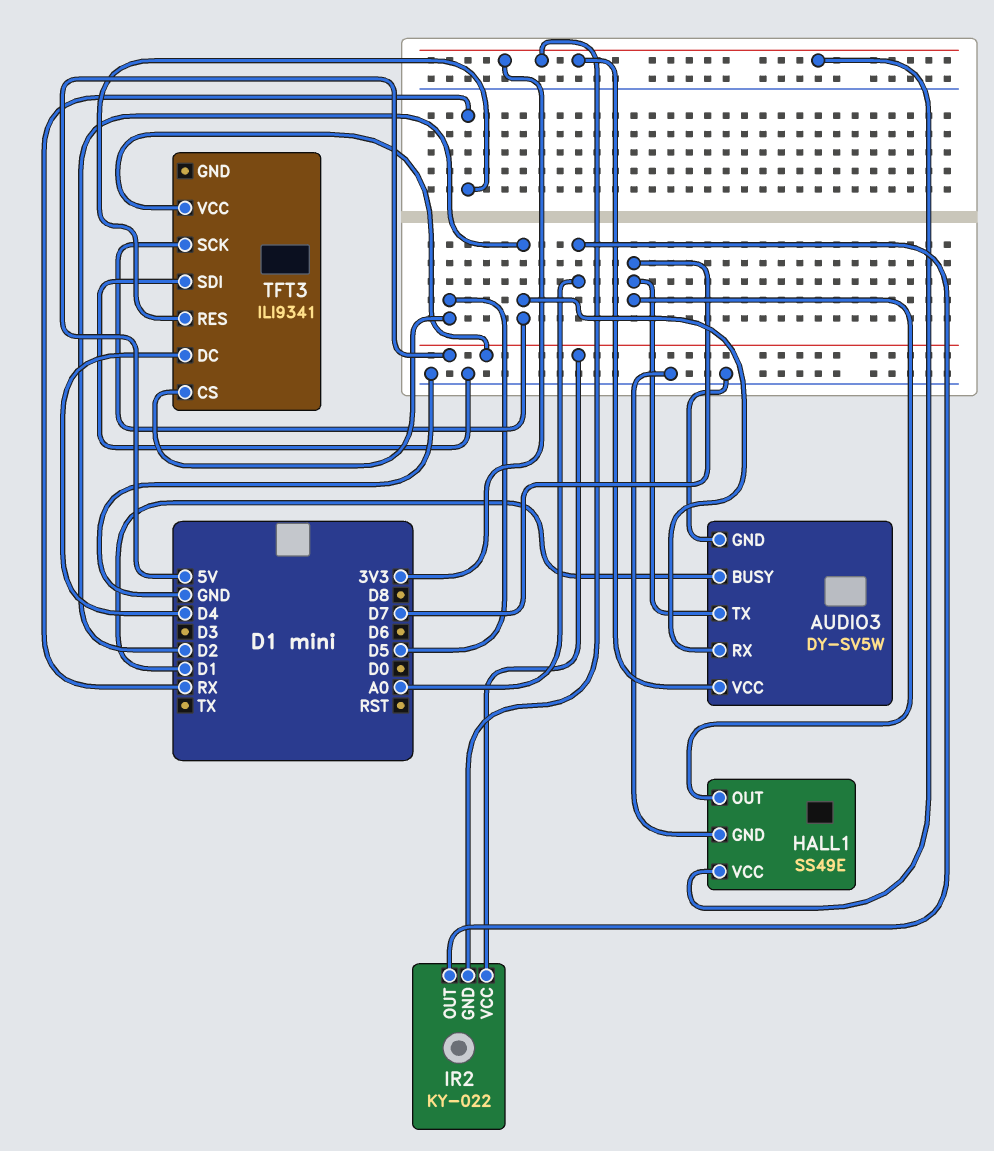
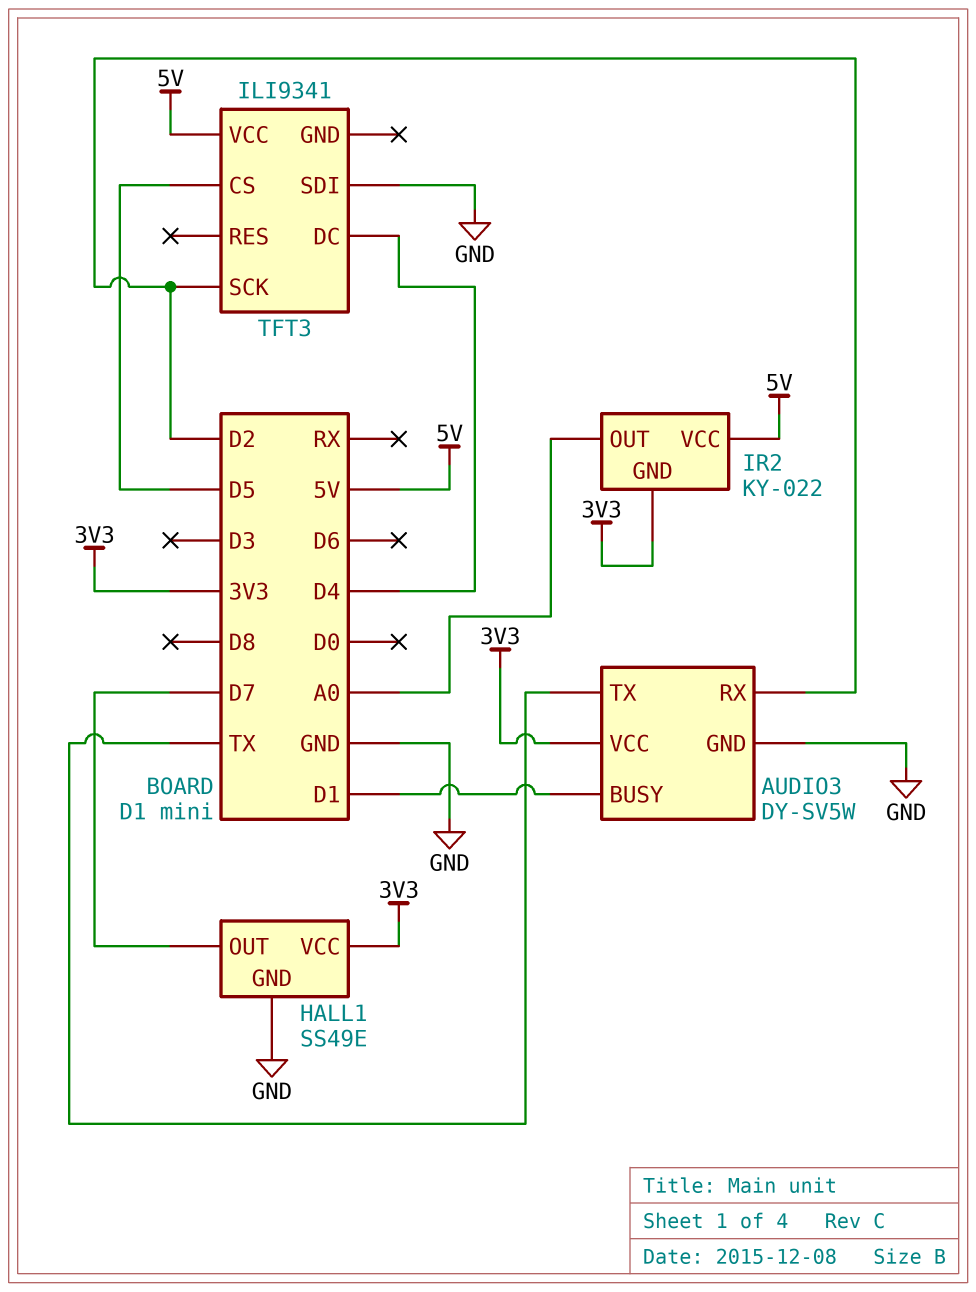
AUDIO3 pin TX: D7 -> TX
TFT3 pin RES: RX -> none

